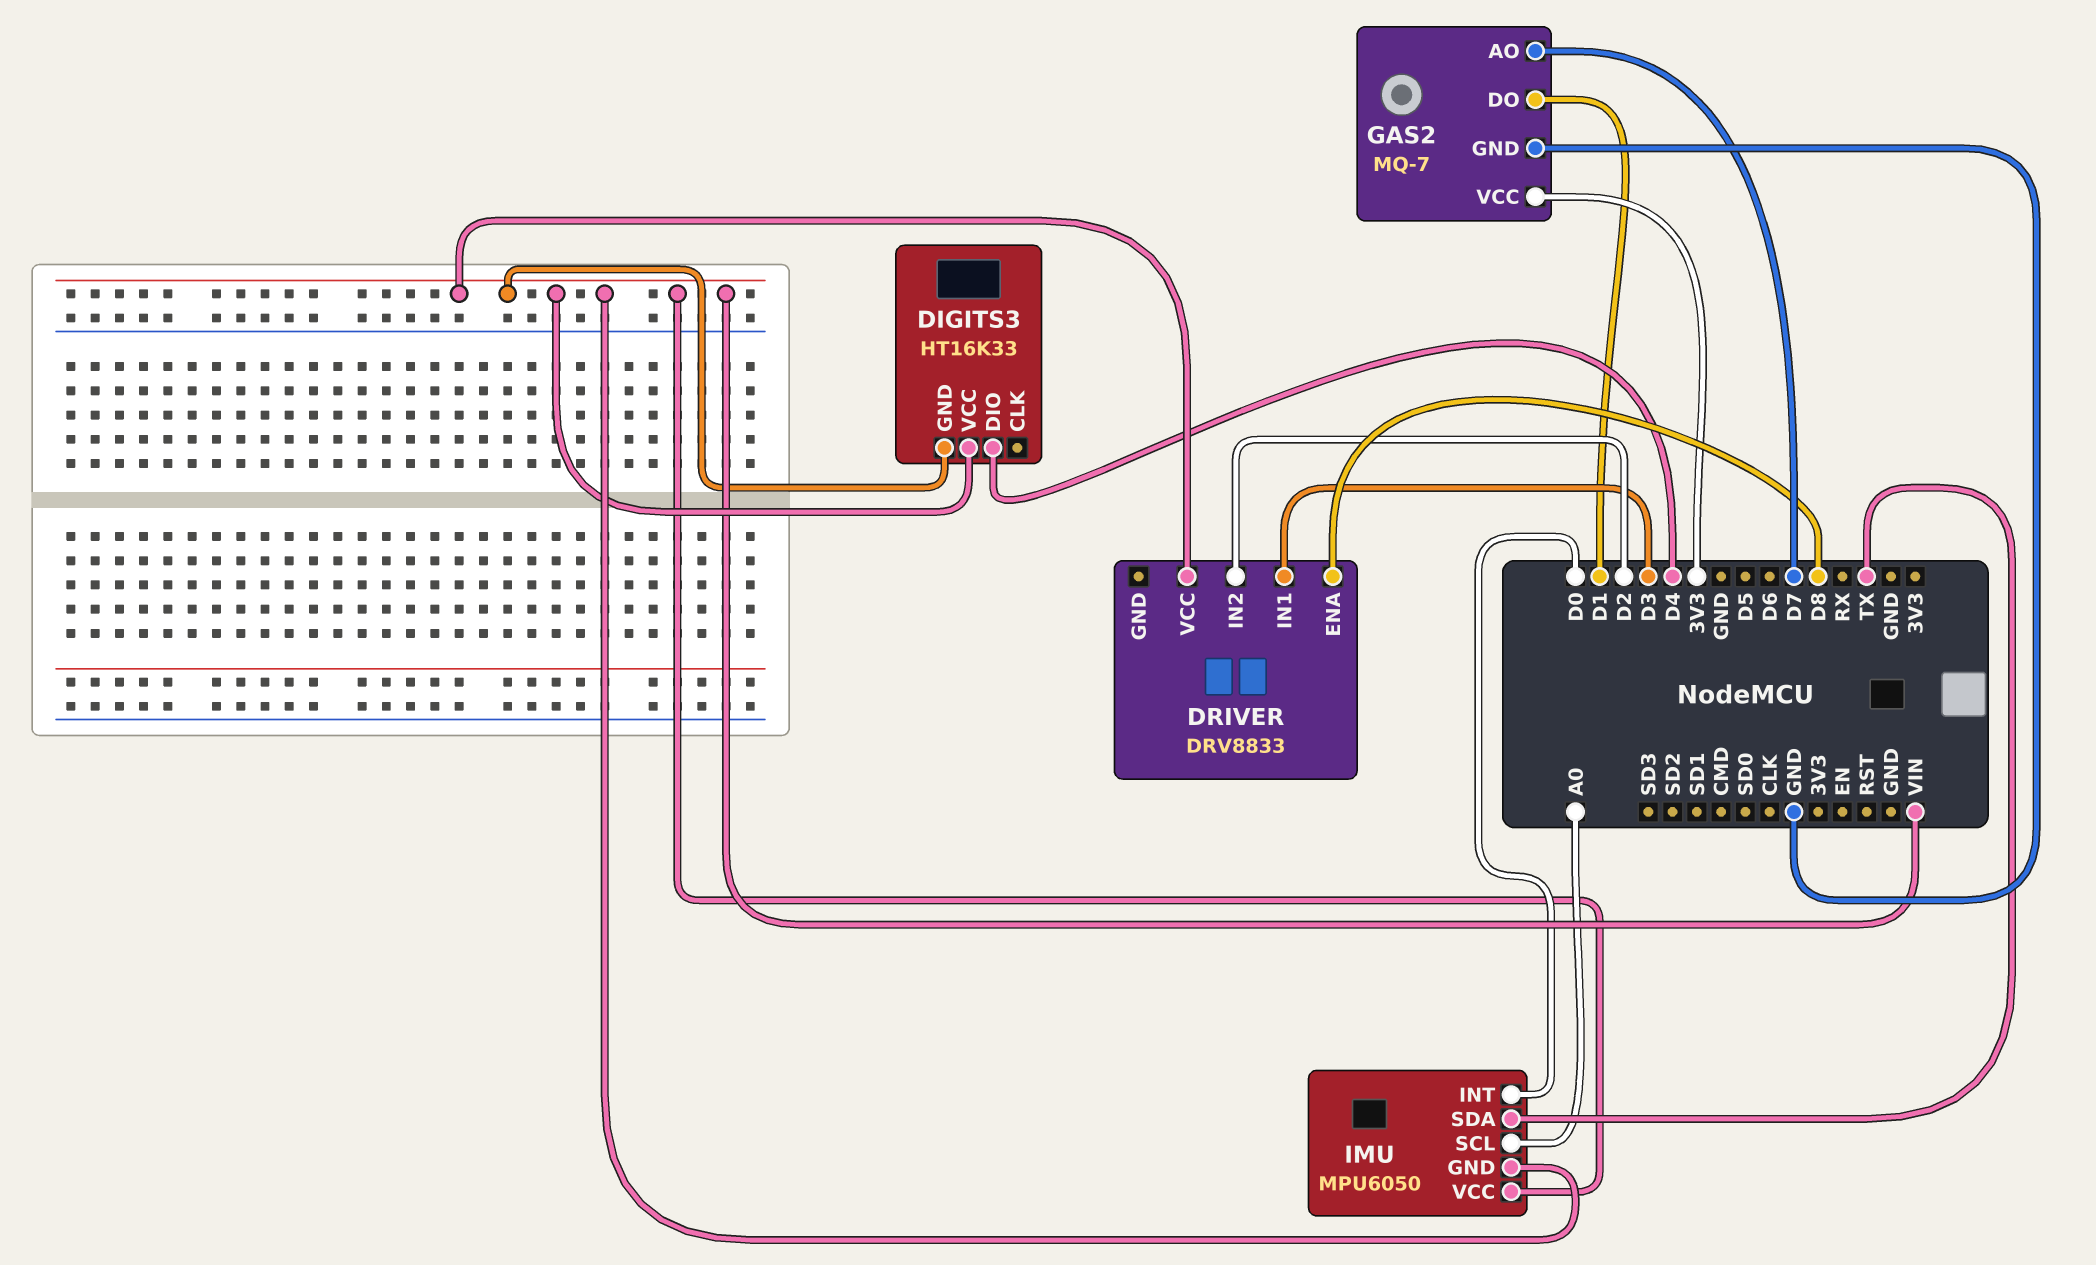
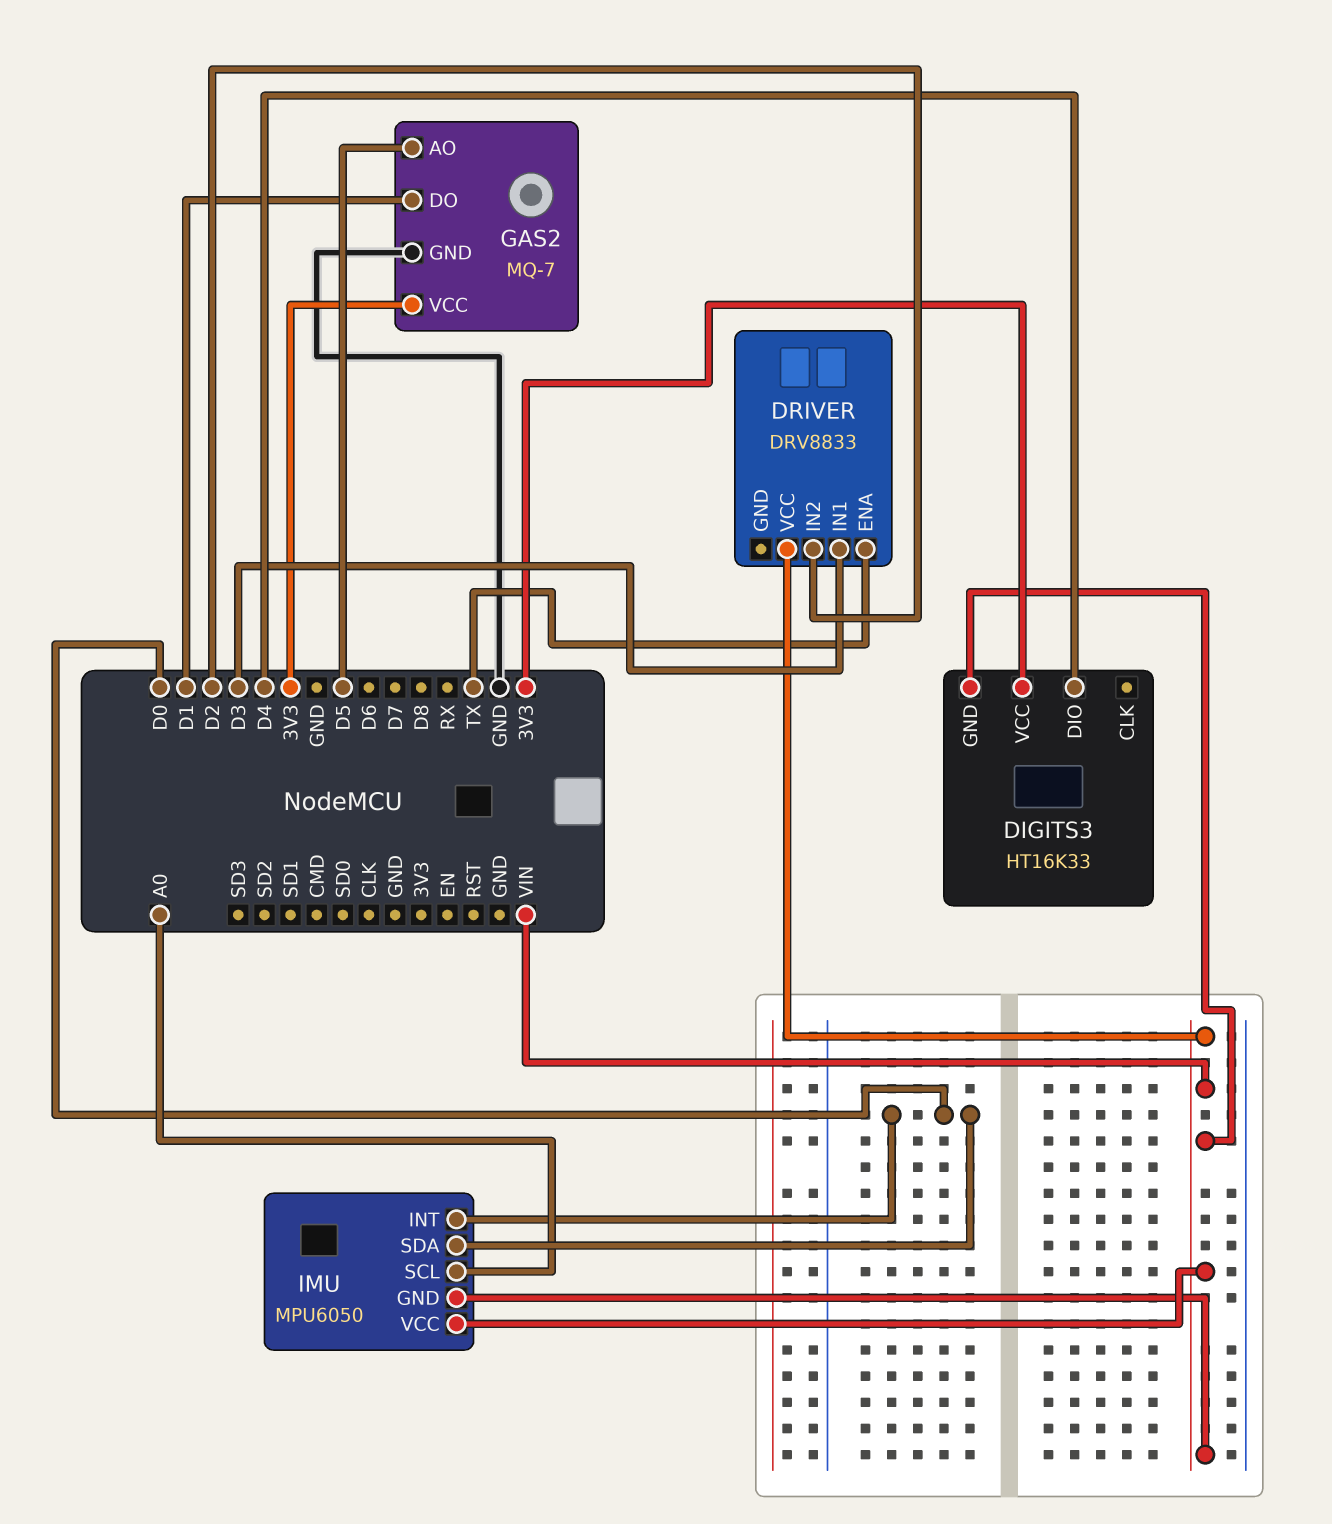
DIGITS3 pin VCC: VIN -> 3V3
DRIVER pin ENA: D8 -> TX
GAS2 pin AO: D7 -> D5
IMU pin SDA: TX -> D0

